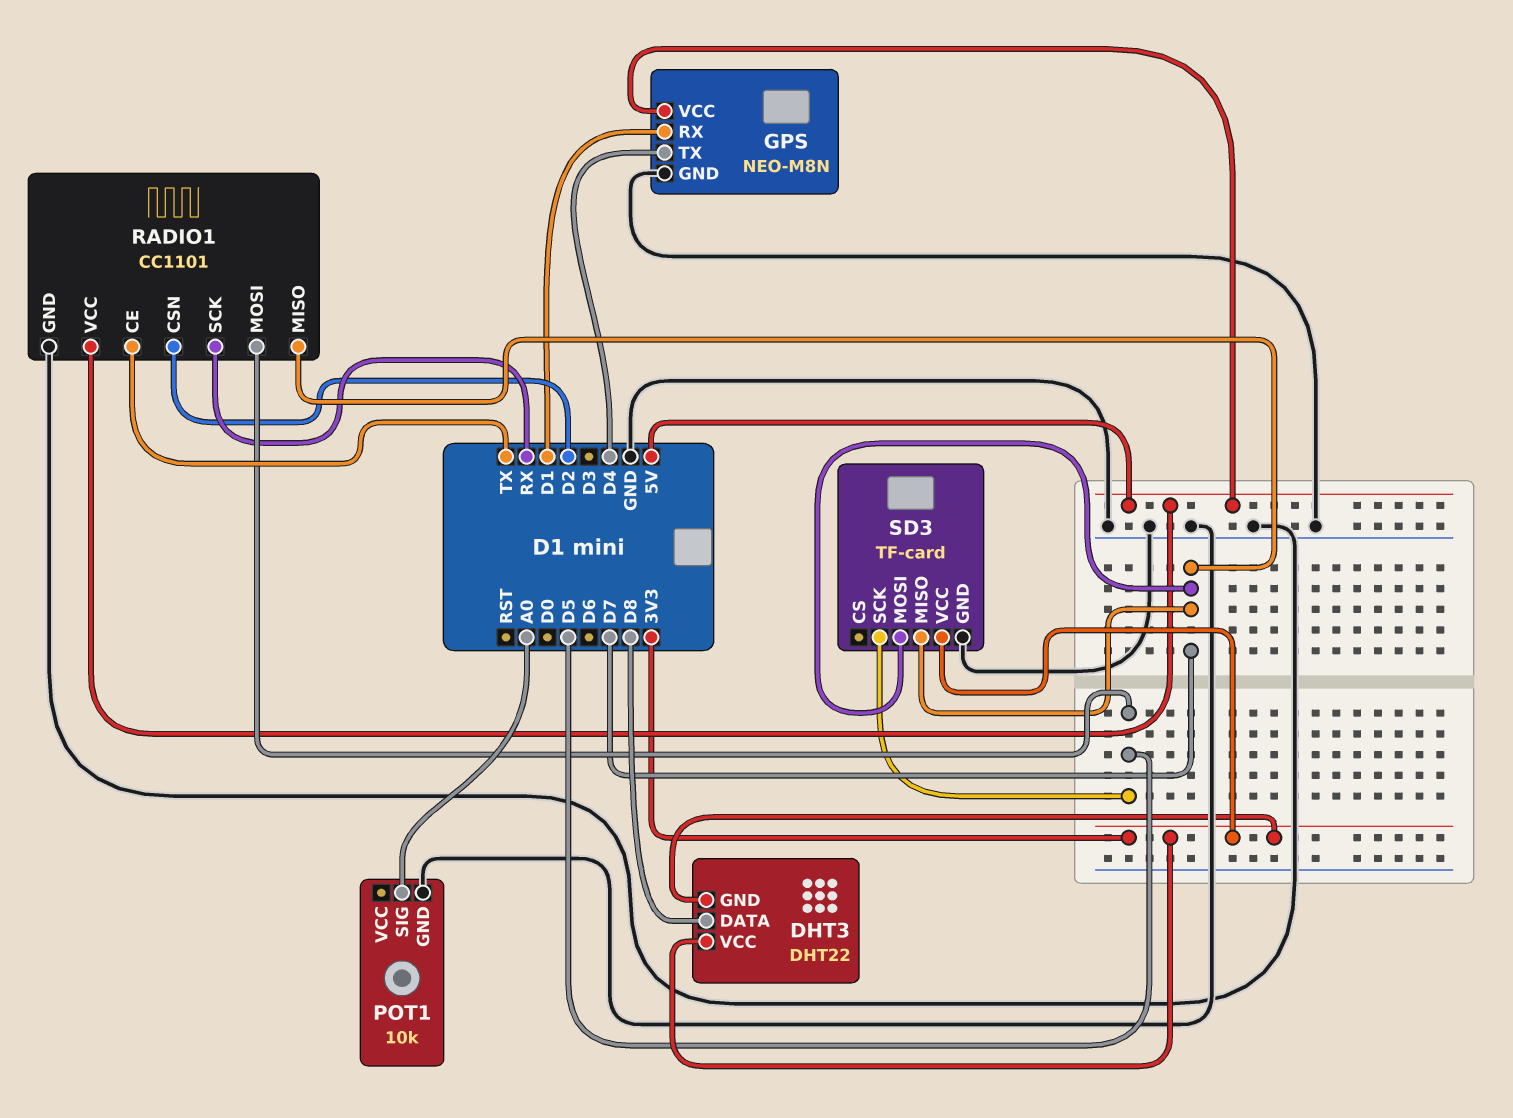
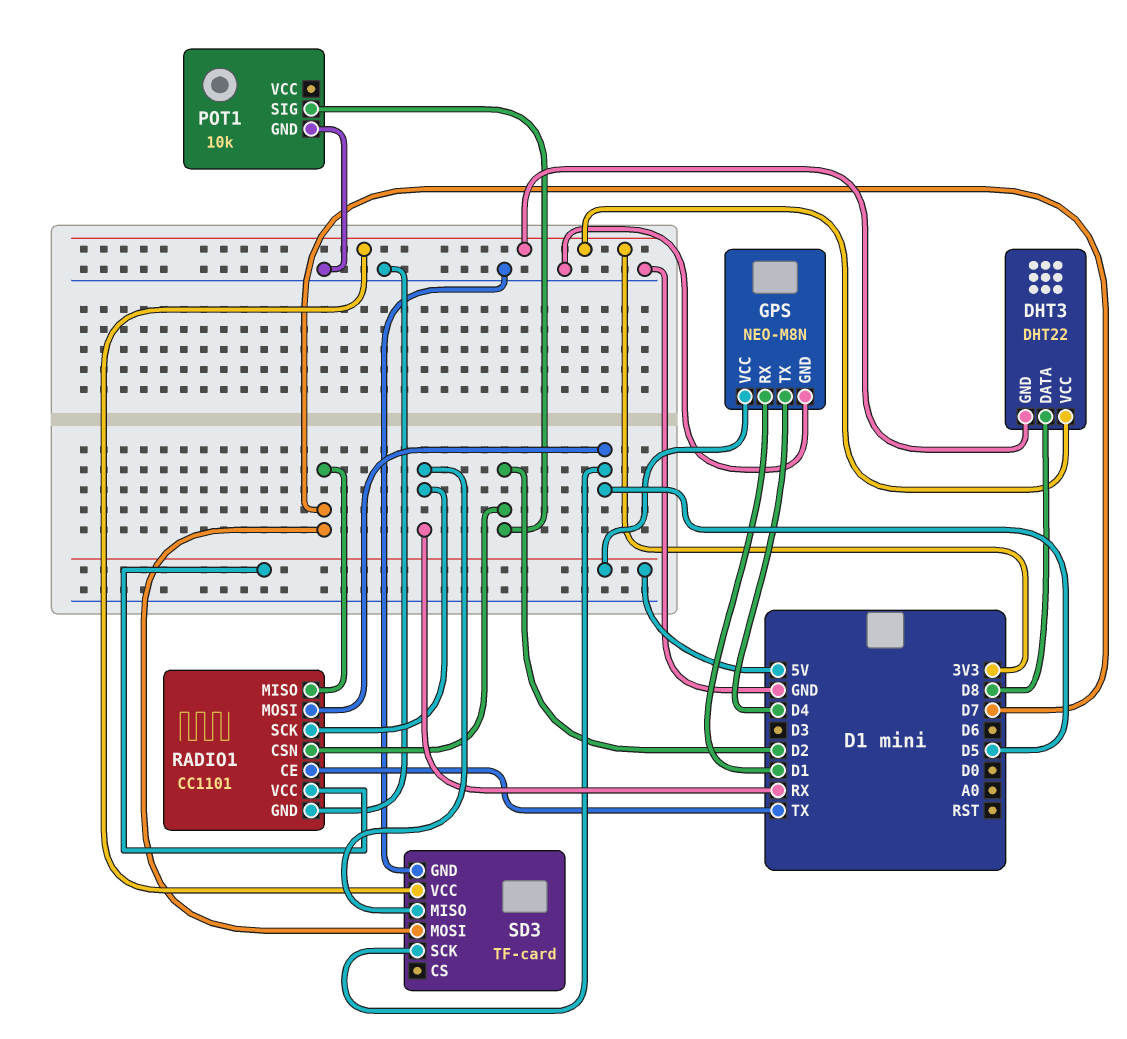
POT1 pin SIG: A0 -> D2
SD3 pin MISO: D7 -> RX

